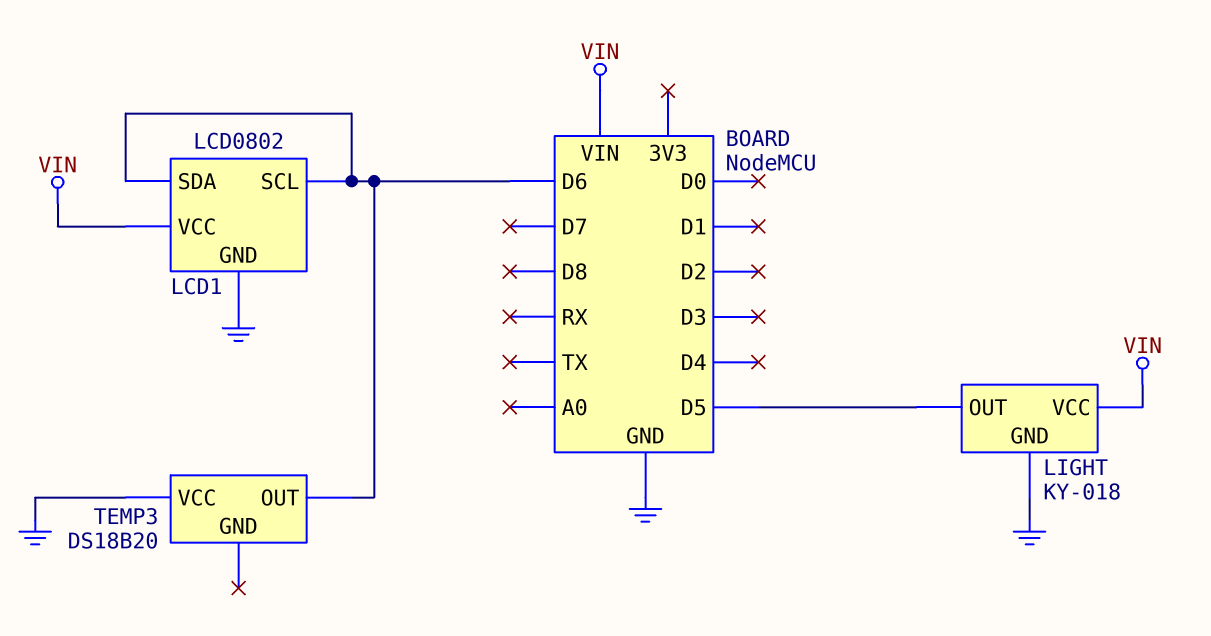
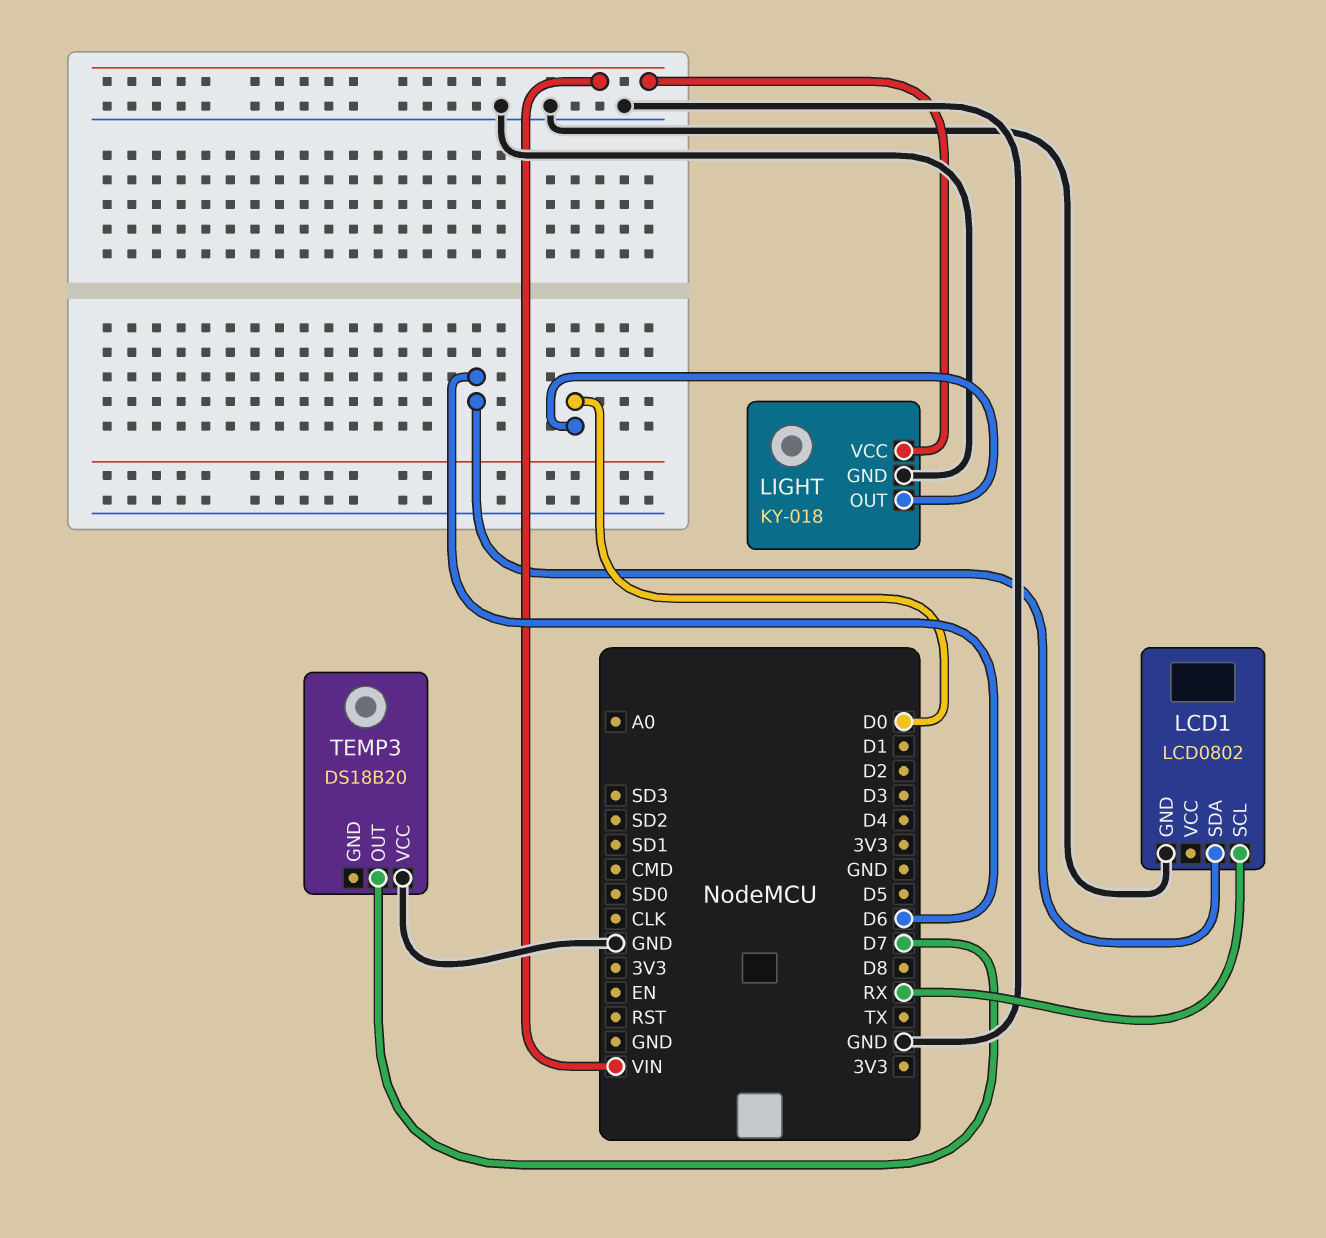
LCD1 pin SCL: D6 -> RX
LCD1 pin VCC: VIN -> none
LIGHT pin OUT: D5 -> D0
TEMP3 pin OUT: D6 -> D7

